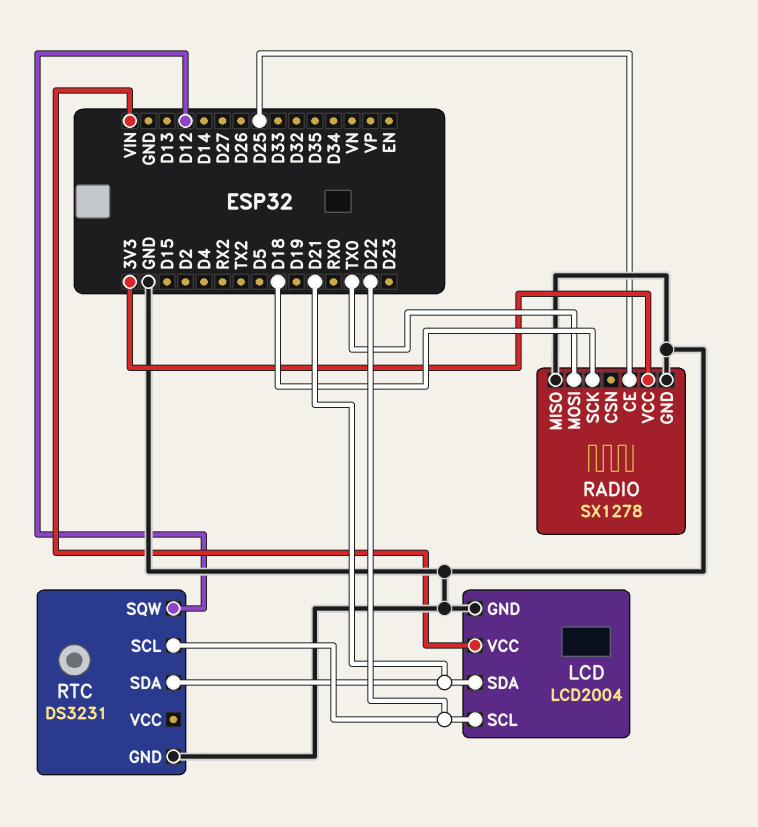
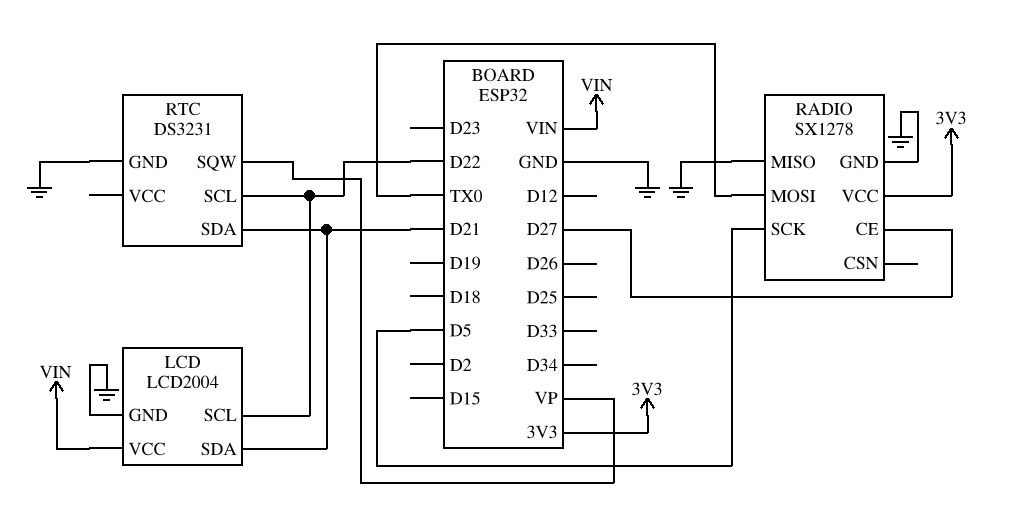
RADIO pin CE: D25 -> D27
RADIO pin SCK: D18 -> D5
RTC pin SQW: D12 -> VP

